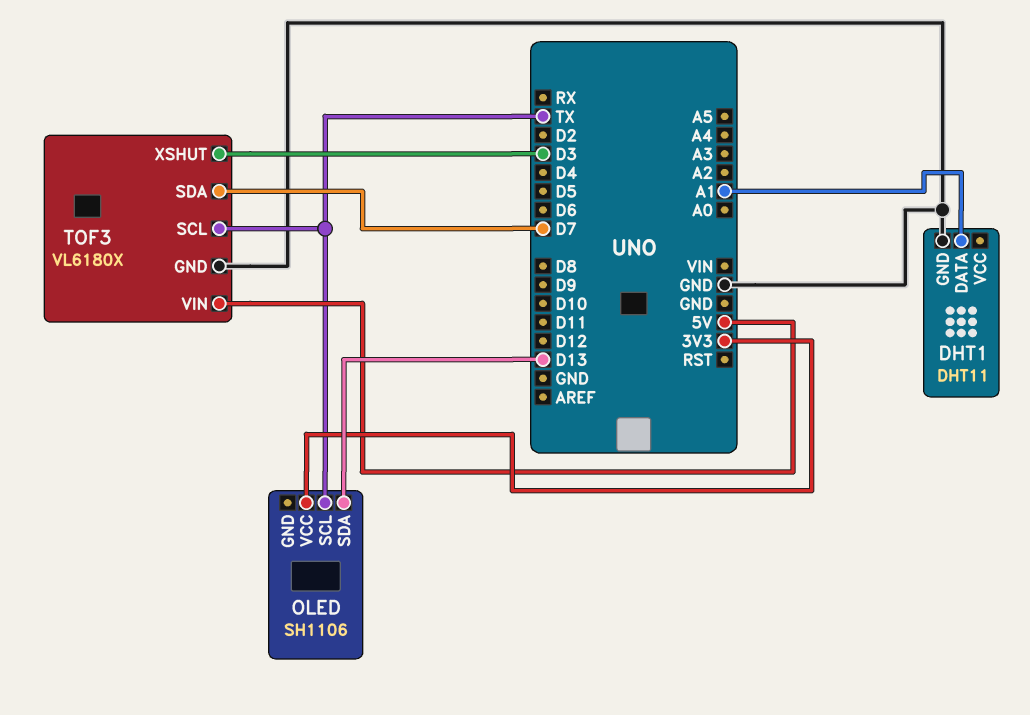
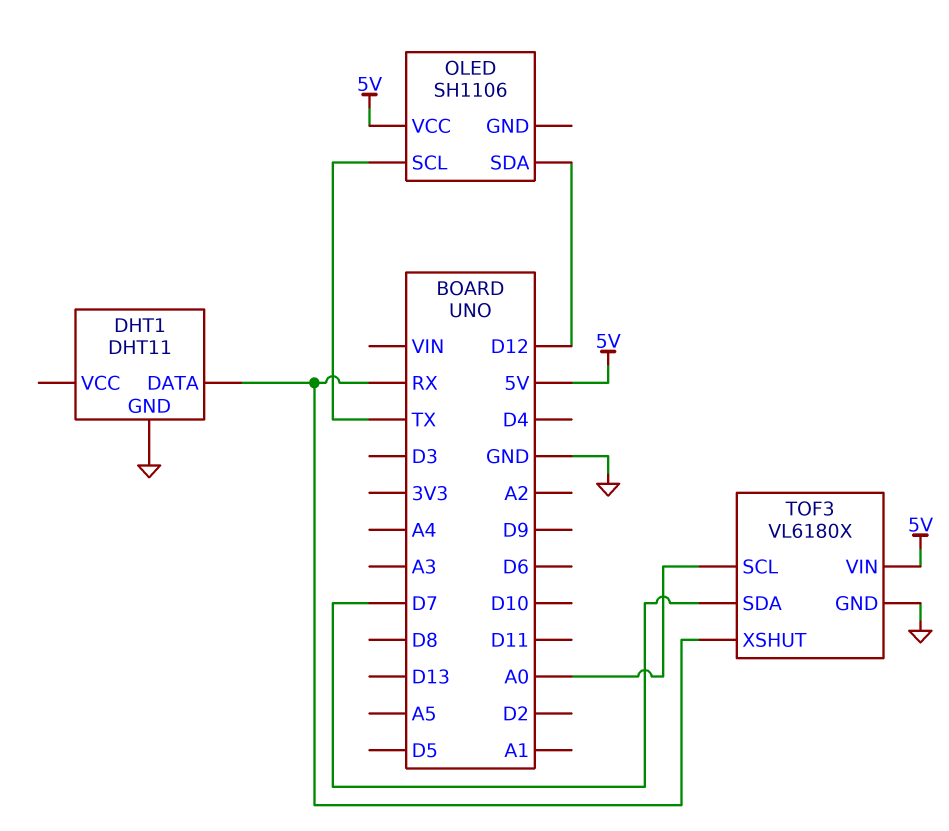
DHT1 pin DATA: A1 -> RX
OLED pin SDA: D13 -> D12
OLED pin VCC: 3V3 -> 5V
TOF3 pin SCL: TX -> A0
TOF3 pin XSHUT: D3 -> RX

